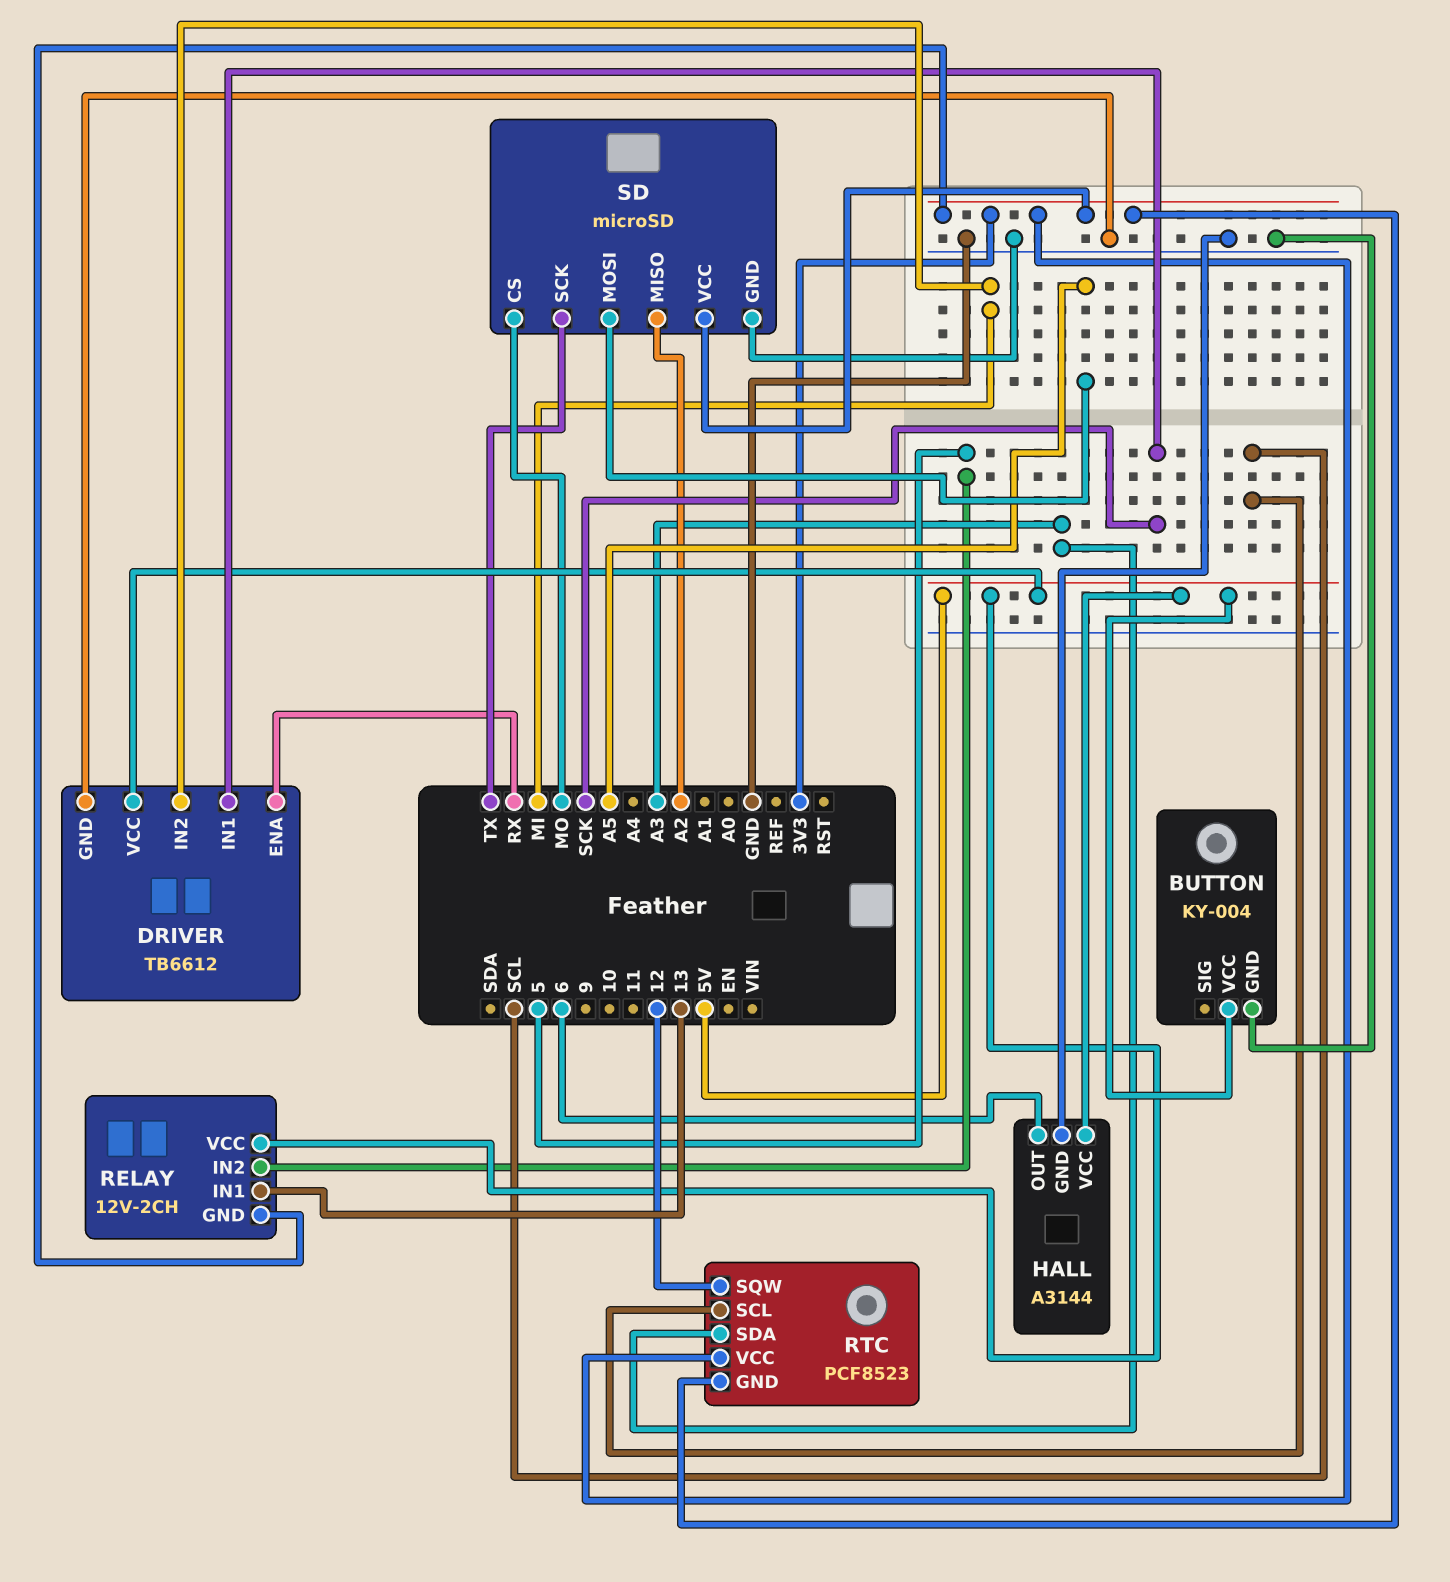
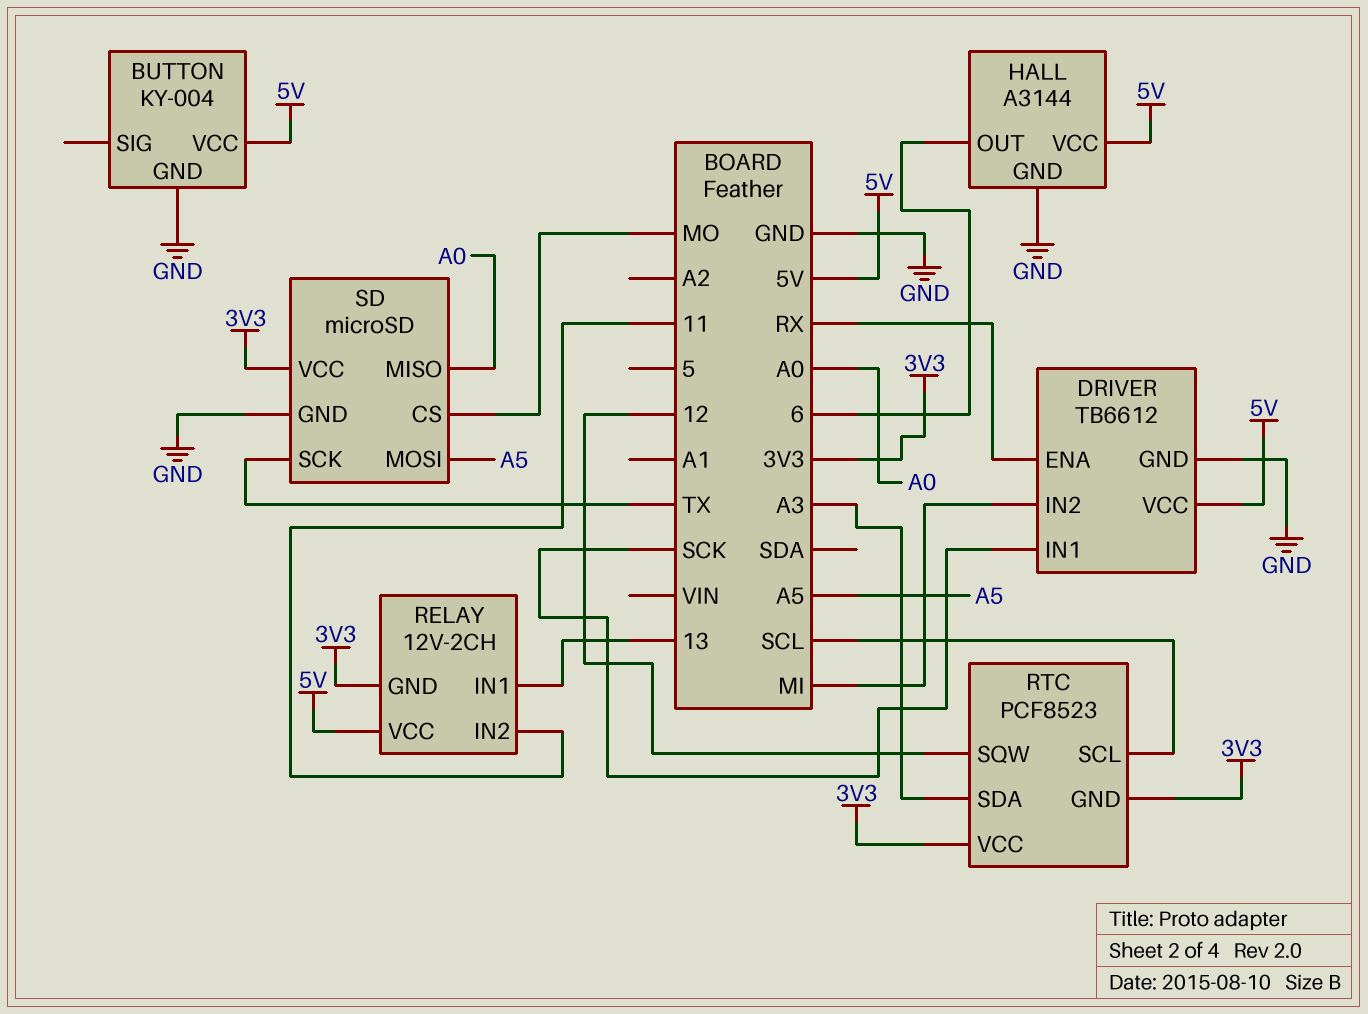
RELAY pin IN2: 5 -> 11
SD pin MISO: A2 -> A0

